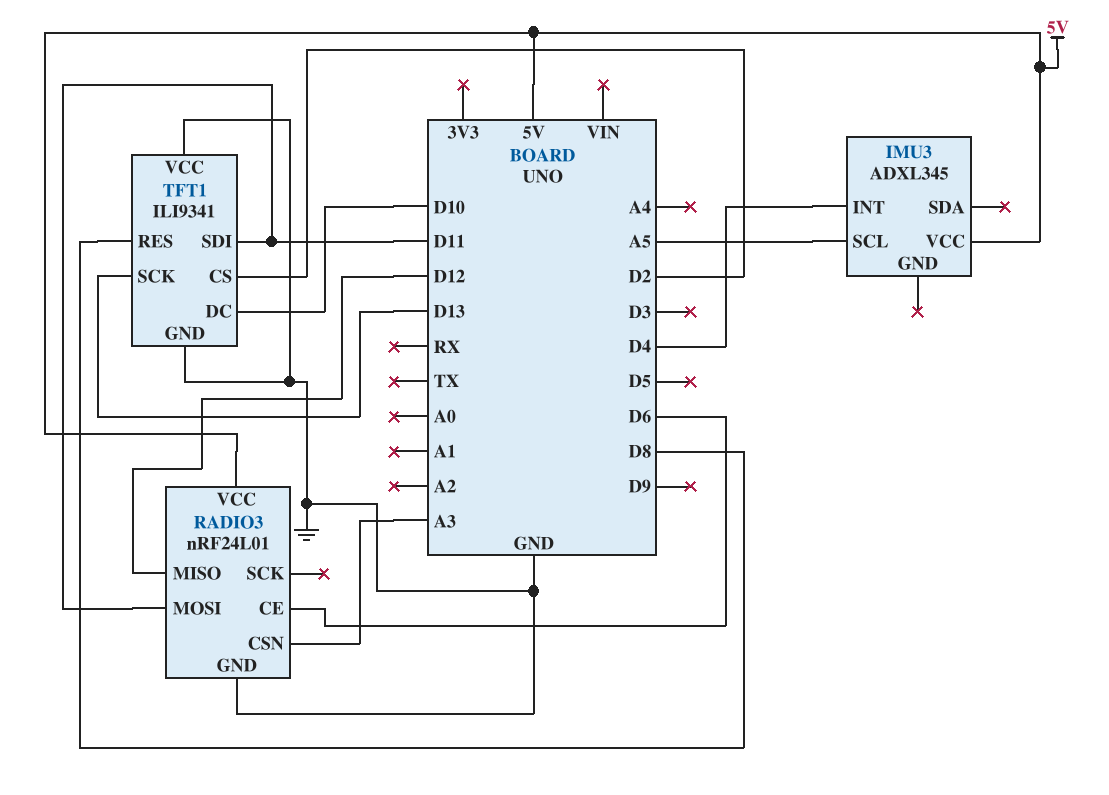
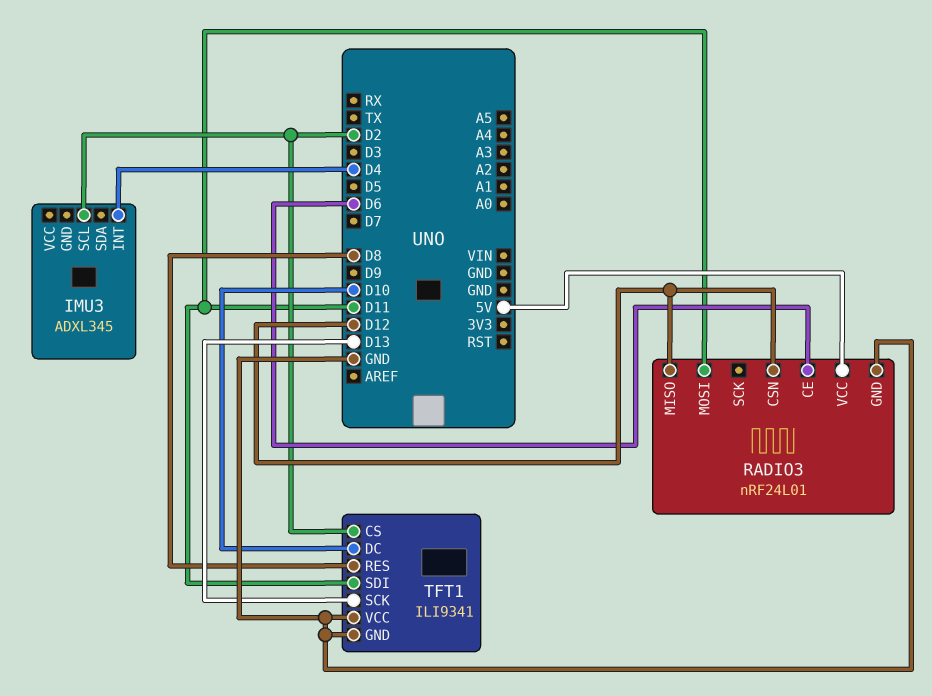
IMU3 pin SCL: A5 -> D2
IMU3 pin VCC: 5V -> none
RADIO3 pin CSN: A3 -> D12

